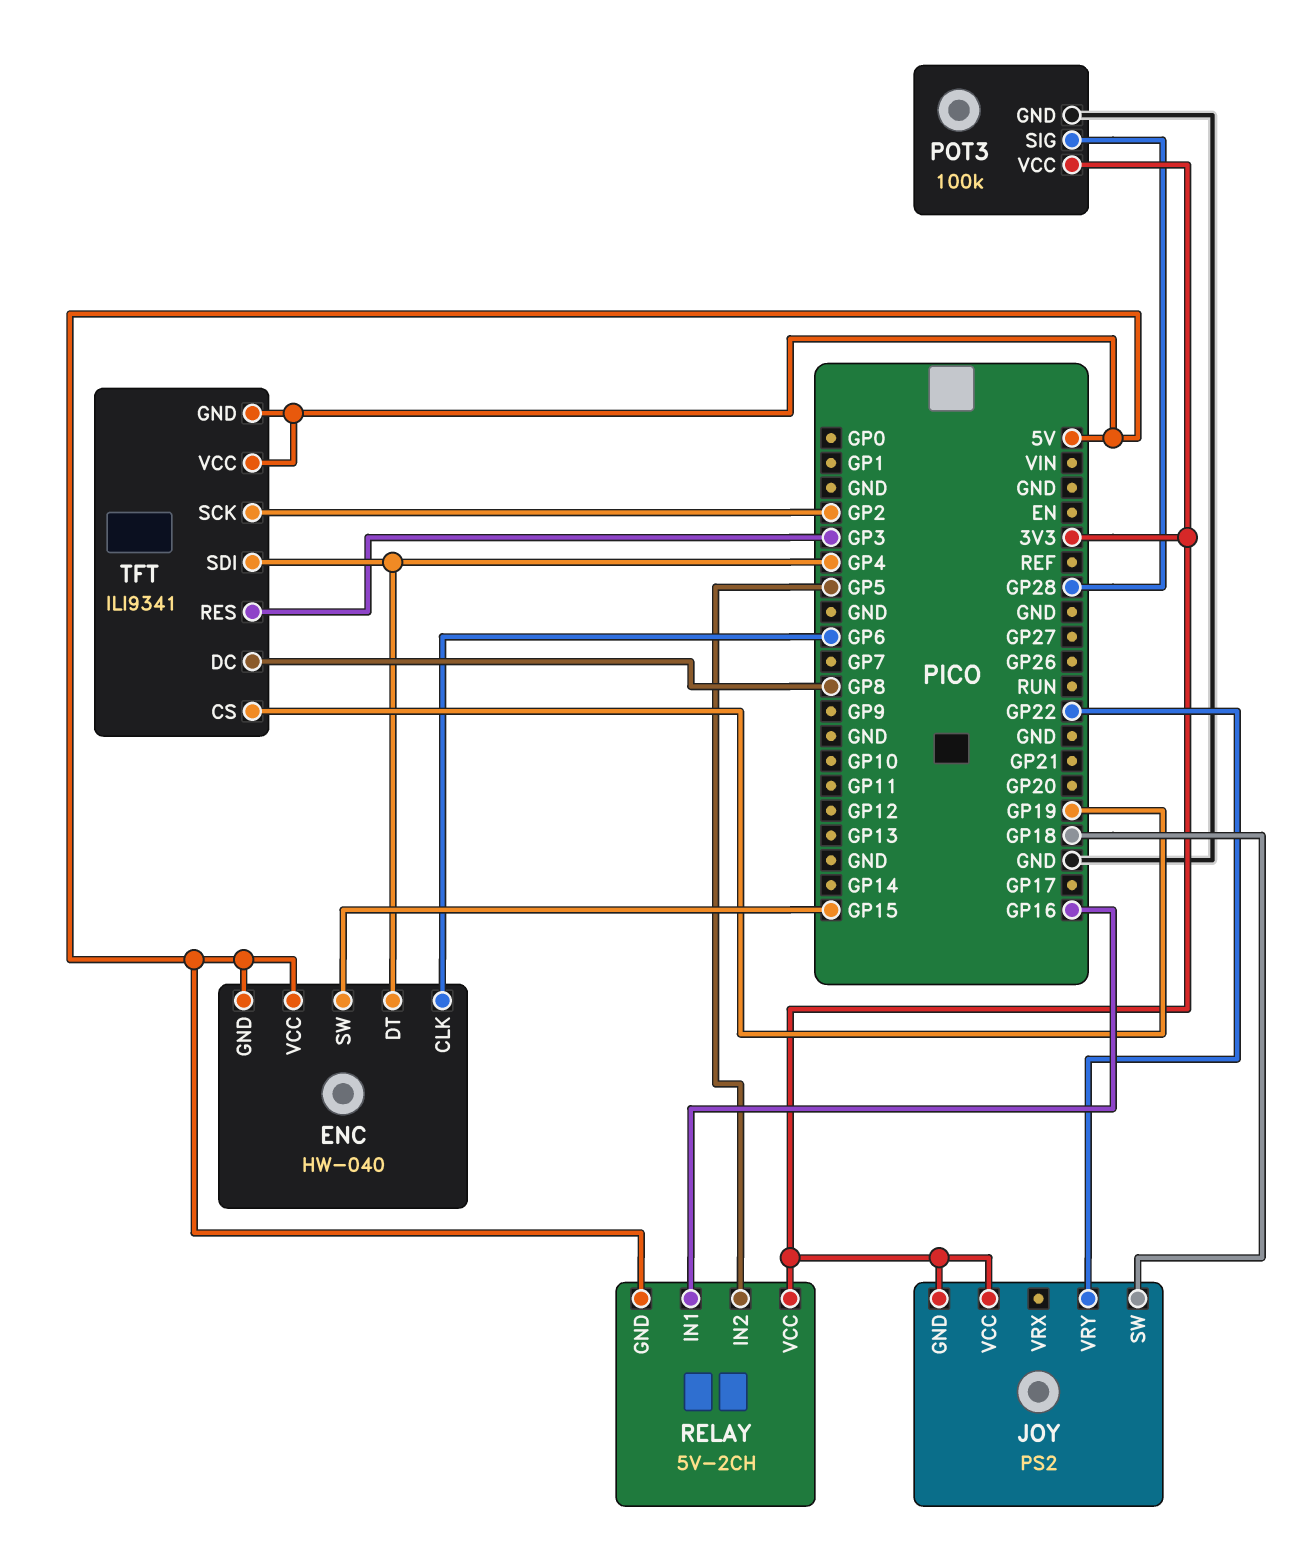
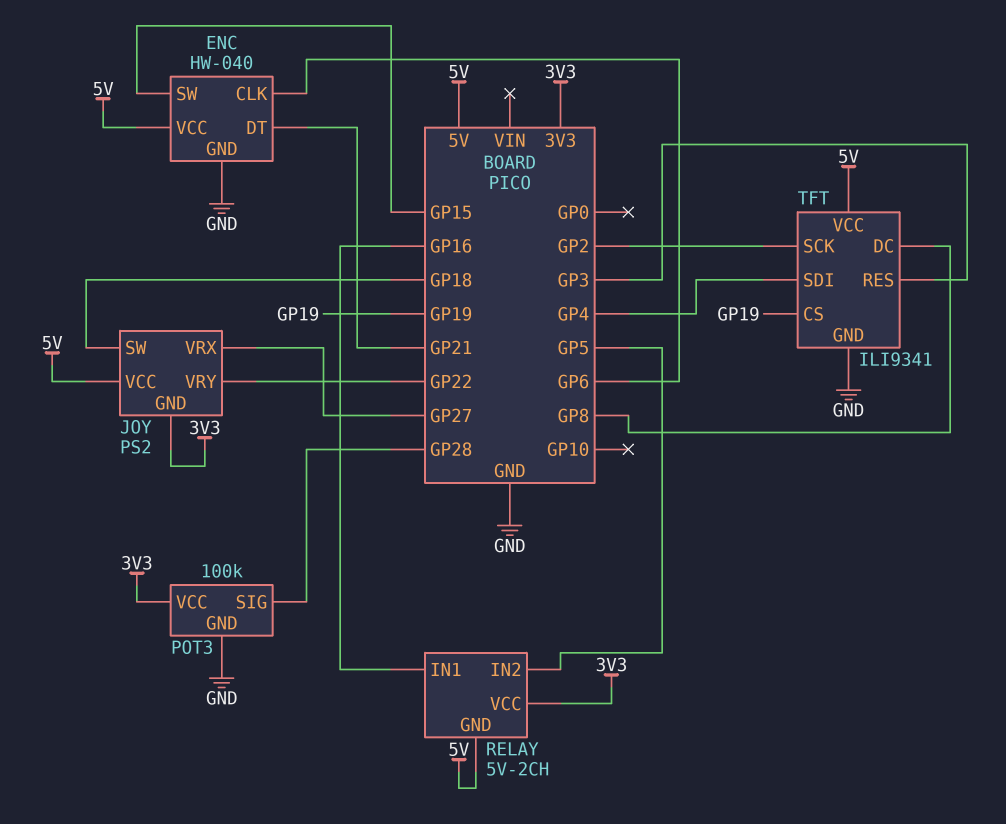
ENC pin DT: GP4 -> GP21
ENC pin GND: 5V -> GND
JOY pin VCC: 3V3 -> 5V
JOY pin VRX: none -> GP27
TFT pin GND: 5V -> GND

